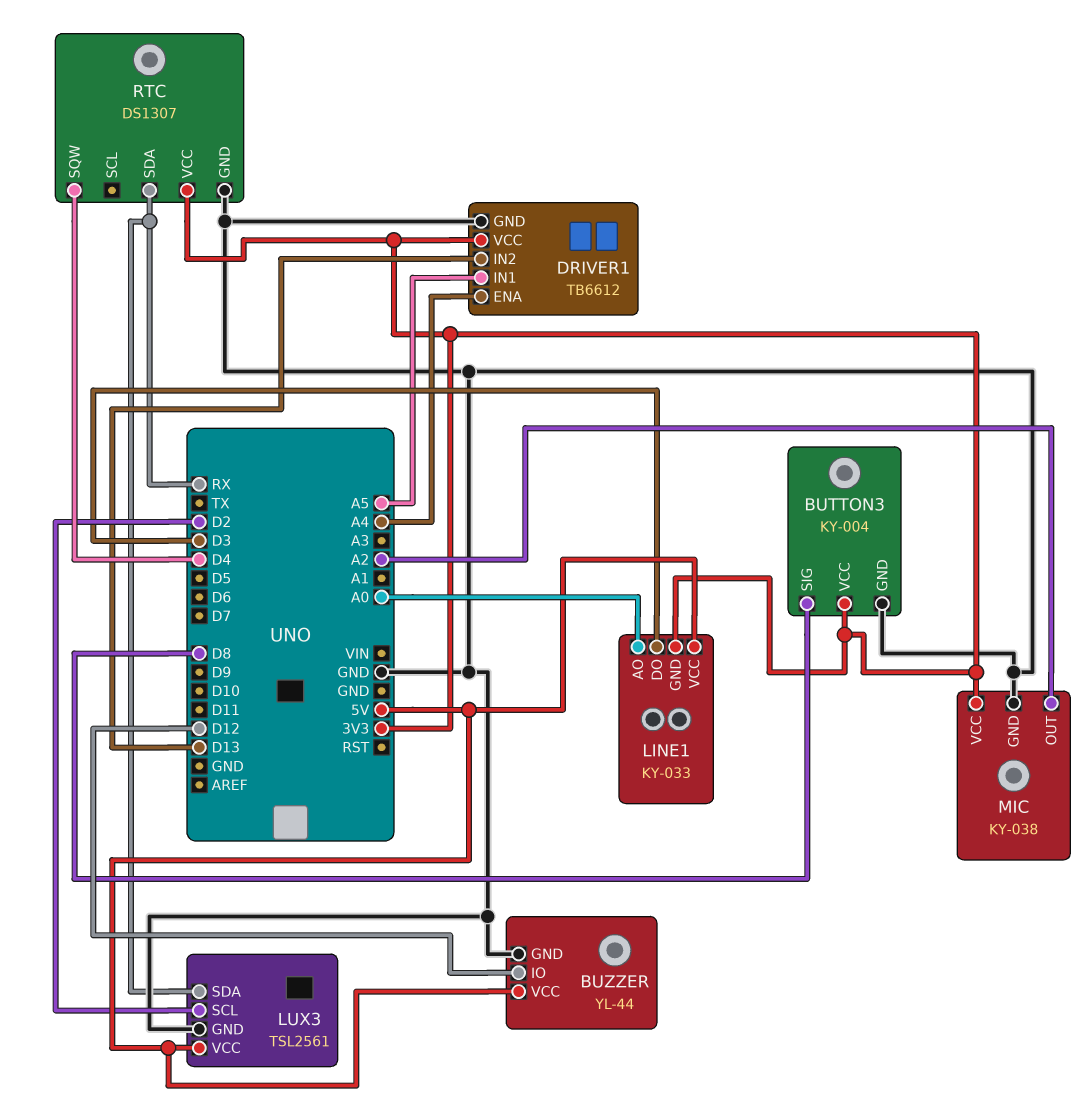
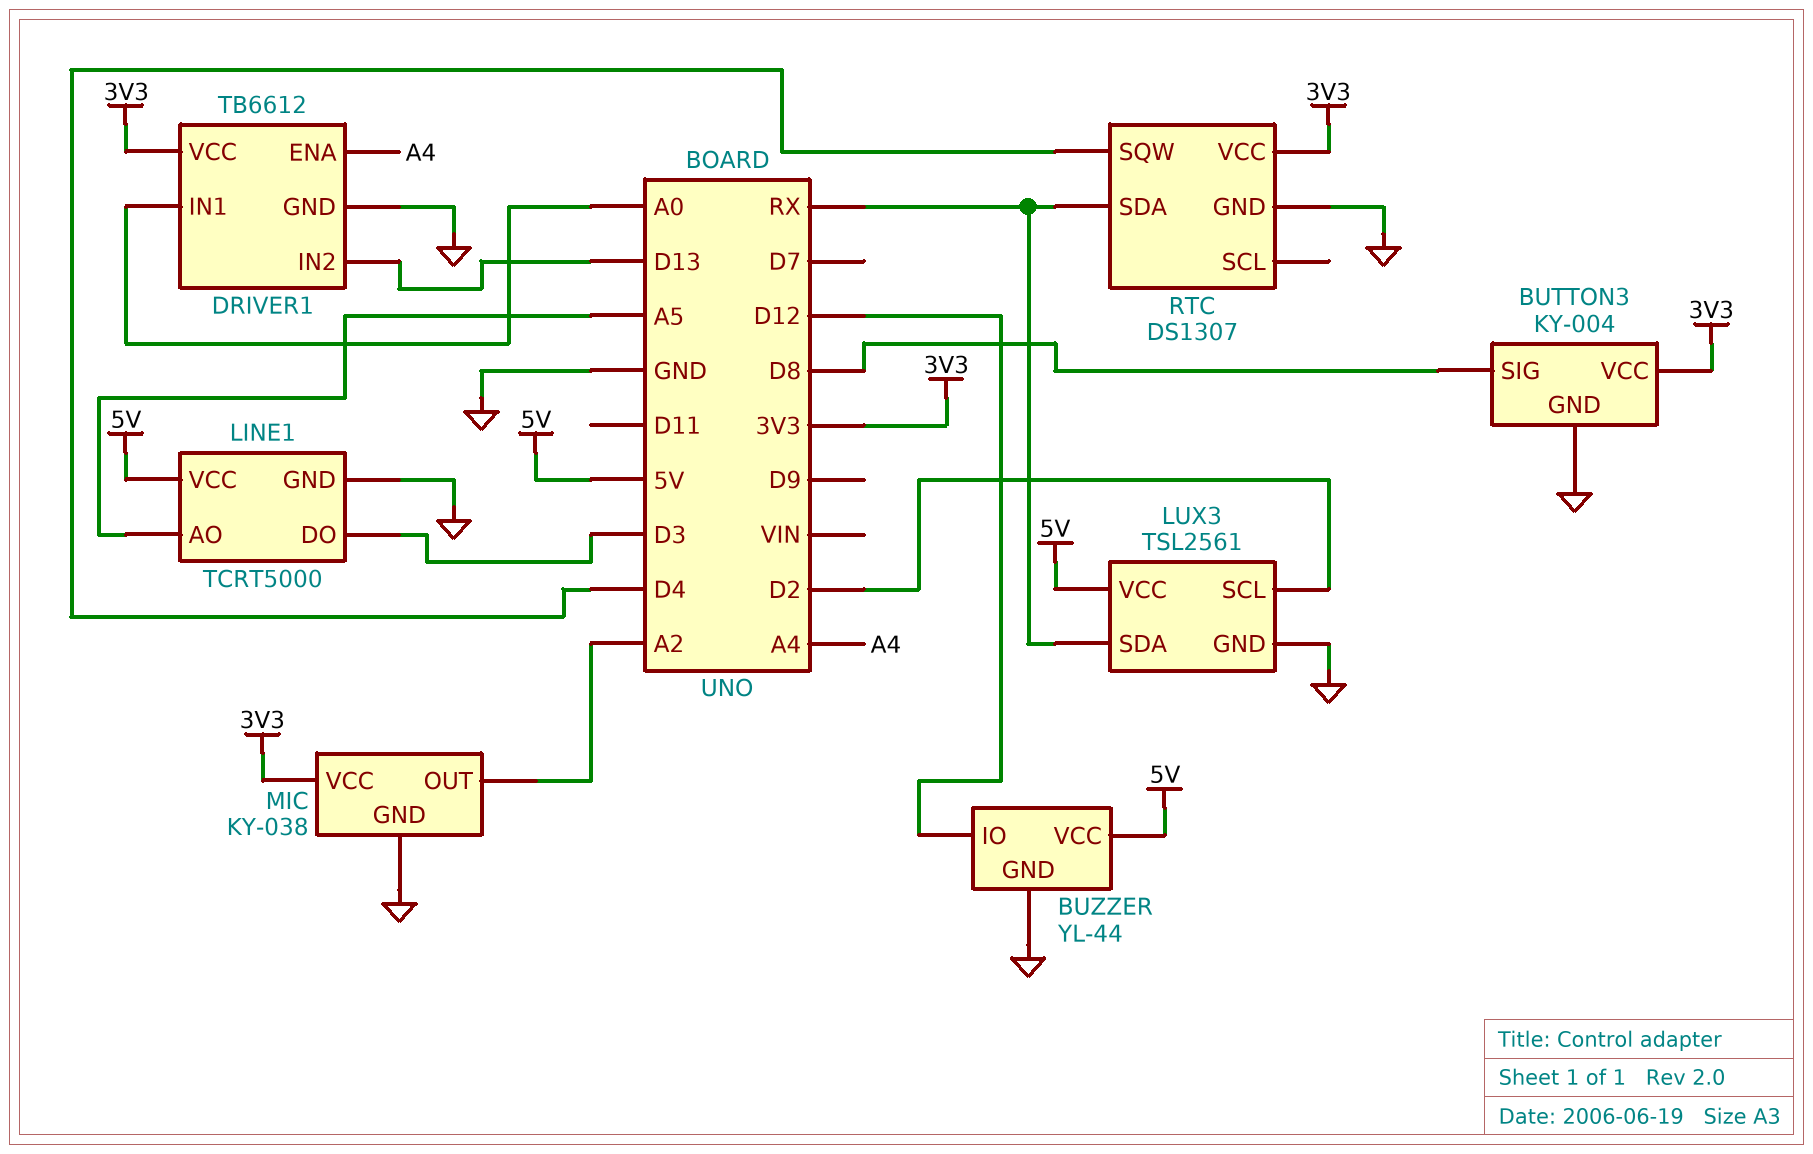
DRIVER1 pin IN1: A5 -> A0
LINE1: KY-033 -> TCRT5000
LINE1 pin AO: A0 -> A5
LINE1 pin GND: 3V3 -> GND

